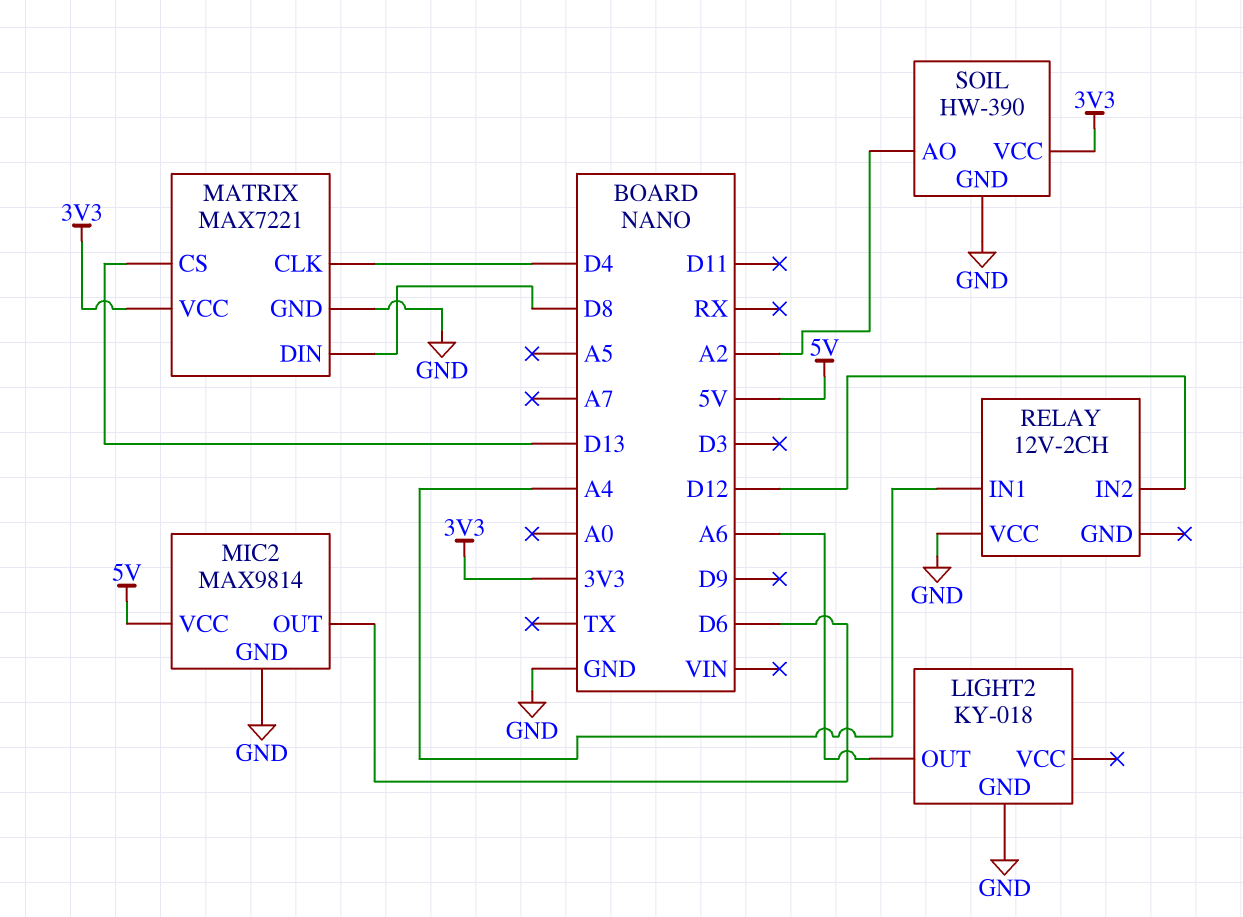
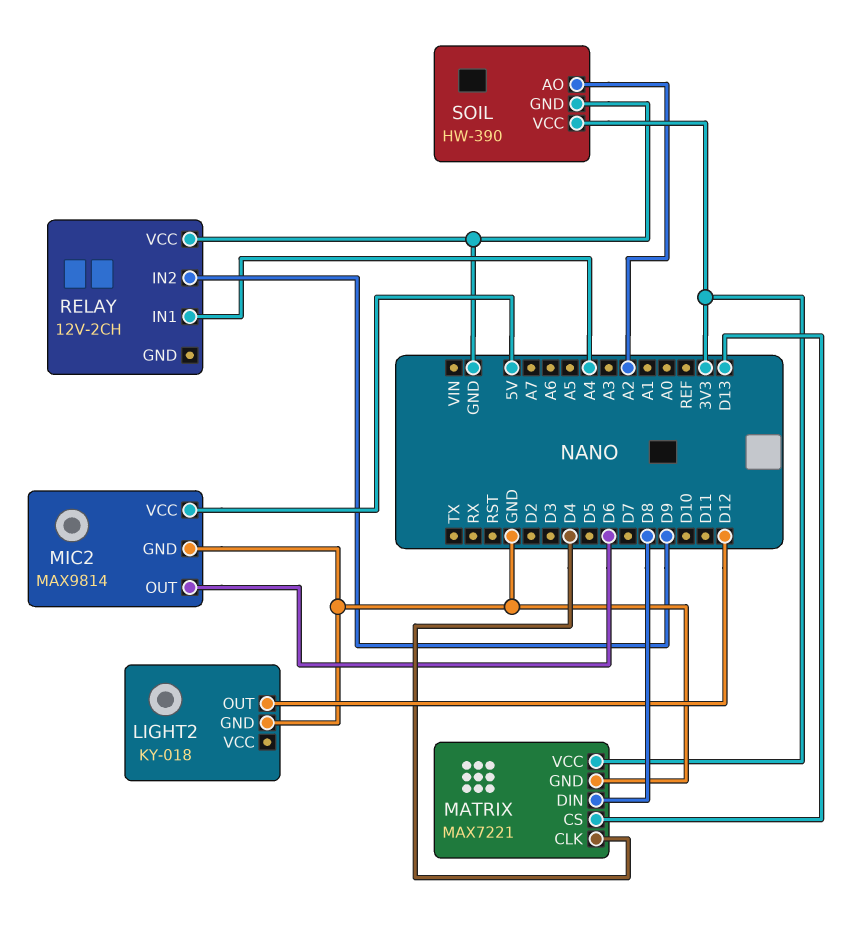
LIGHT2 pin OUT: A6 -> D12
RELAY pin IN2: D12 -> D9

